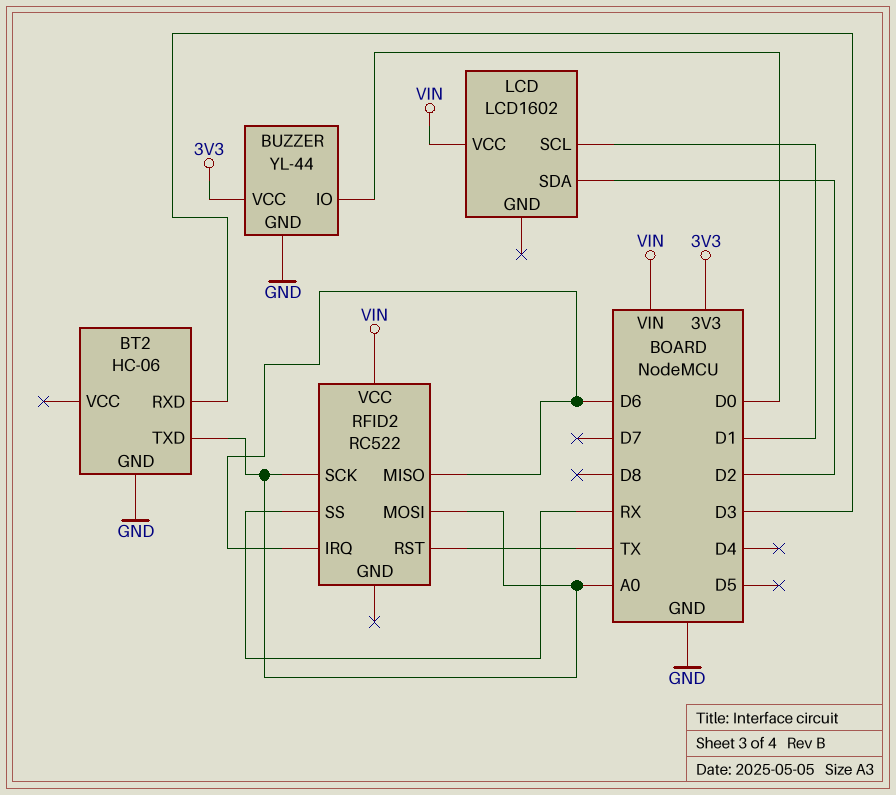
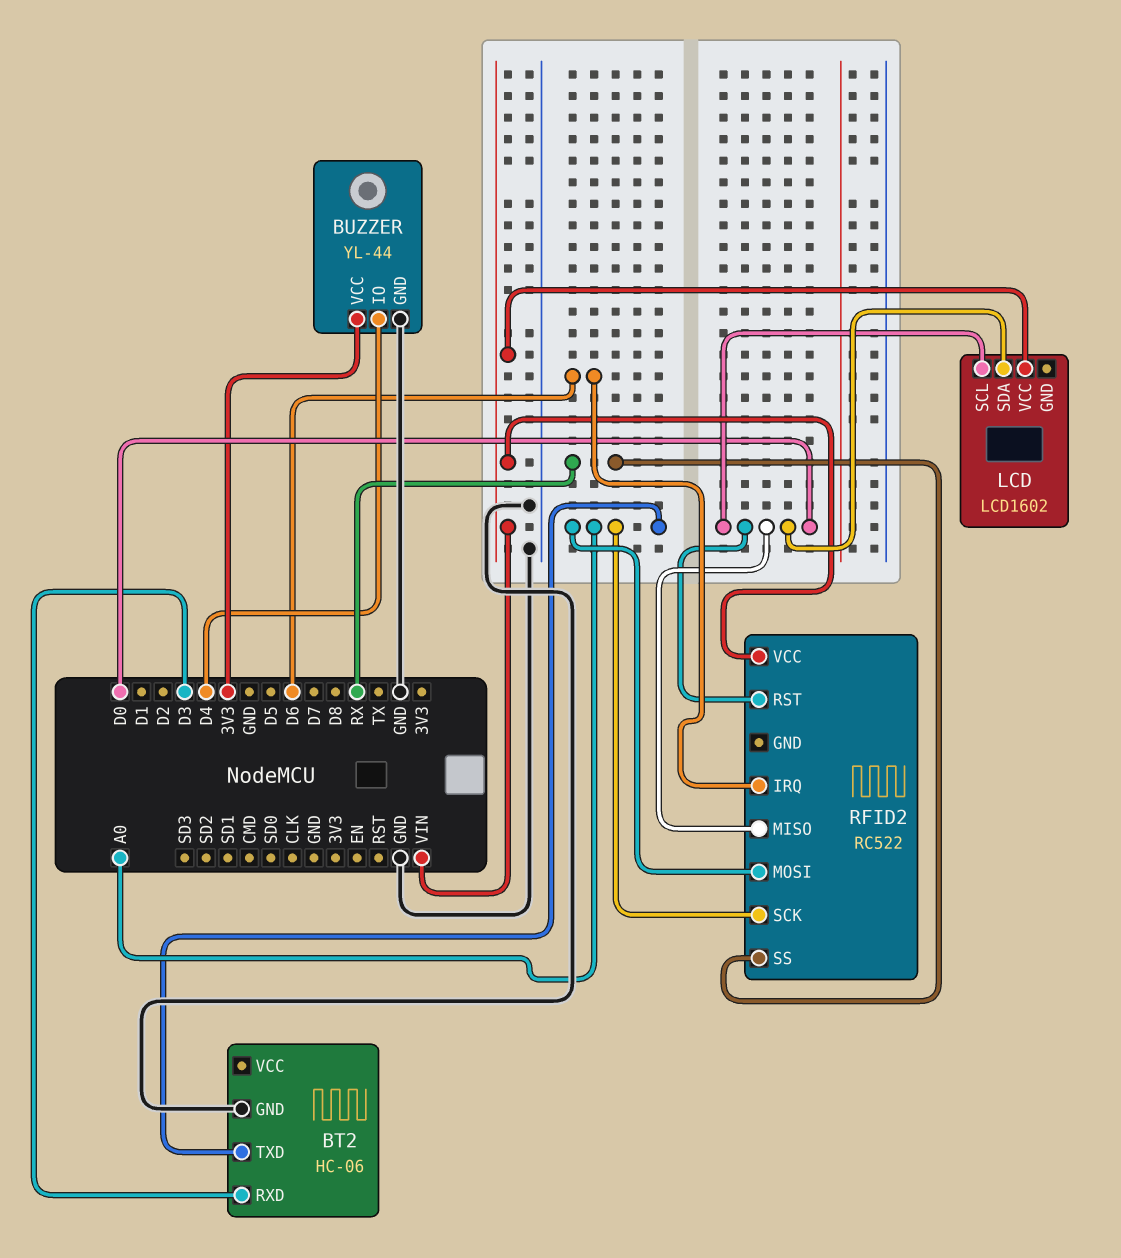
BUZZER pin IO: D0 -> D4
LCD pin SCL: D1 -> D0
LCD pin SDA: D2 -> D0
RFID2 pin MISO: D6 -> D0
RFID2 pin RST: TX -> D0

